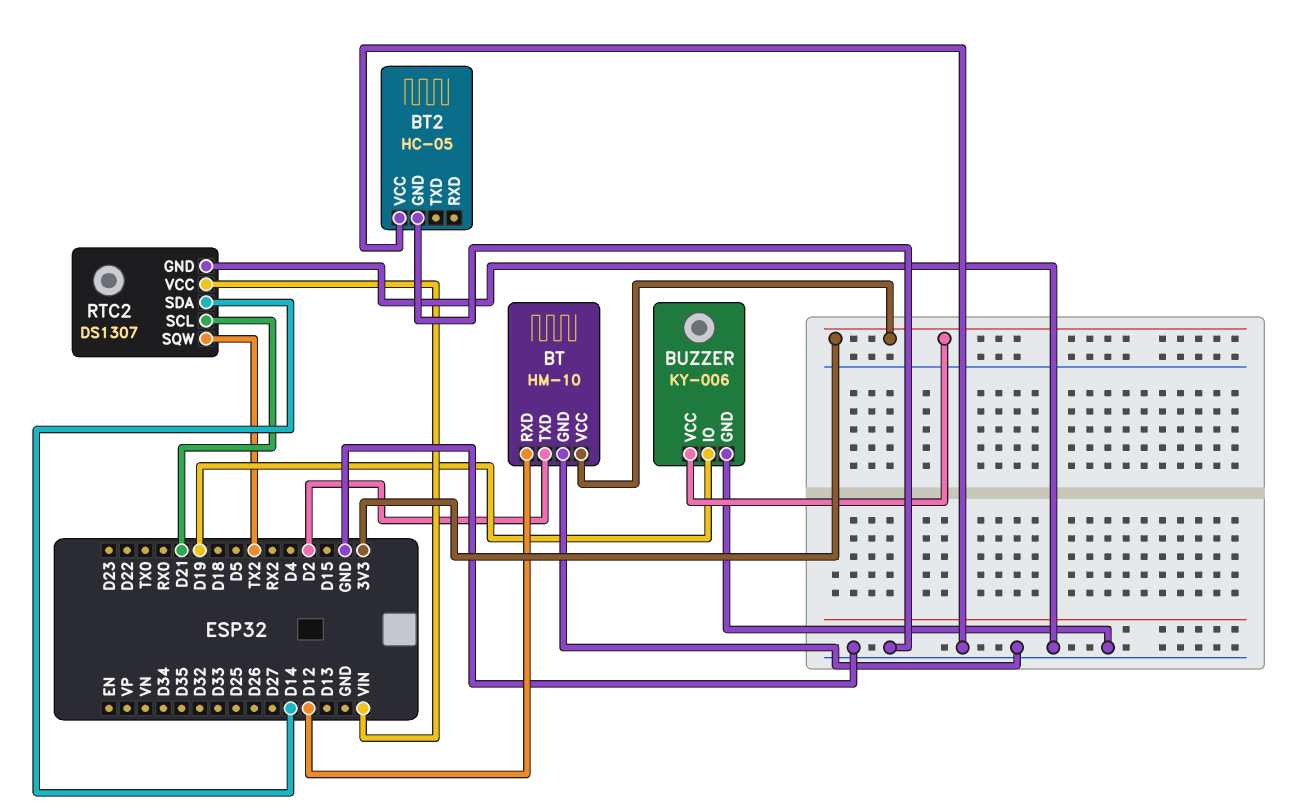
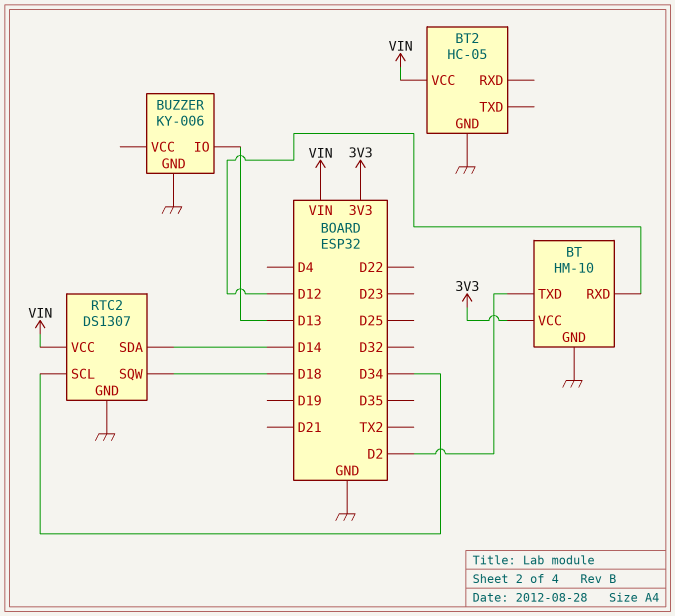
BT2 pin VCC: GND -> VIN
BUZZER pin IO: D19 -> D13
BUZZER pin VCC: 3V3 -> none
RTC2 pin SCL: D21 -> D34
RTC2 pin SQW: TX2 -> D18

